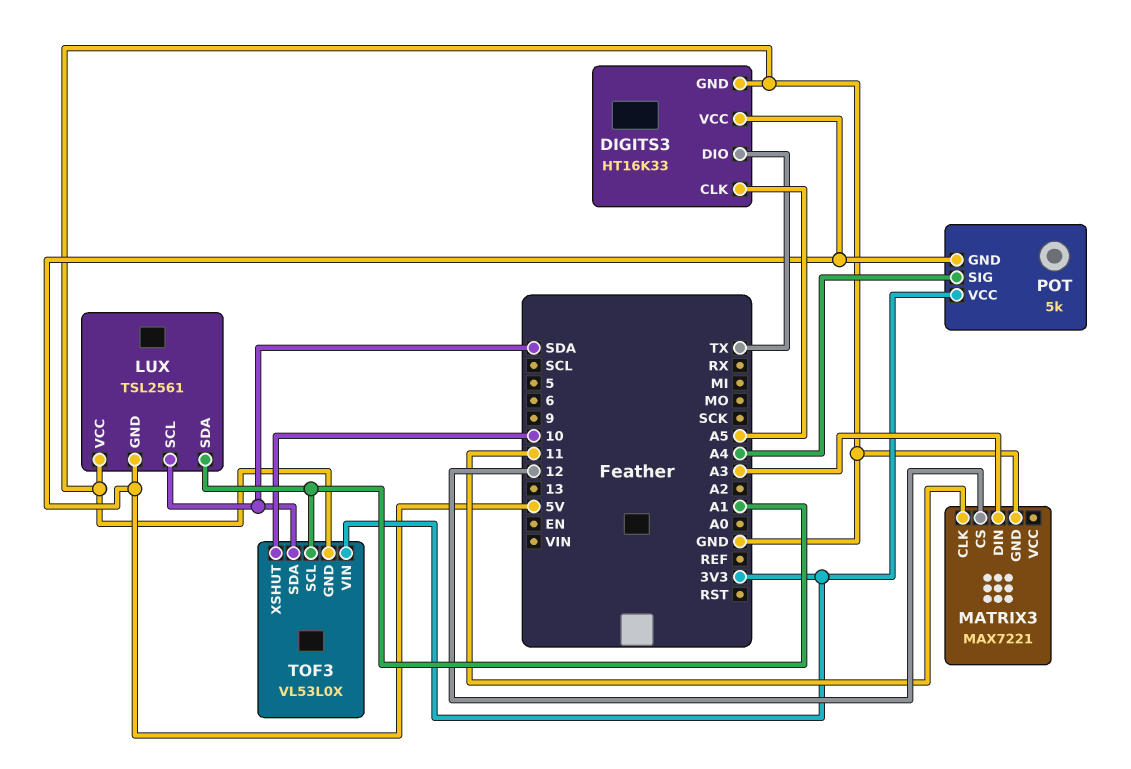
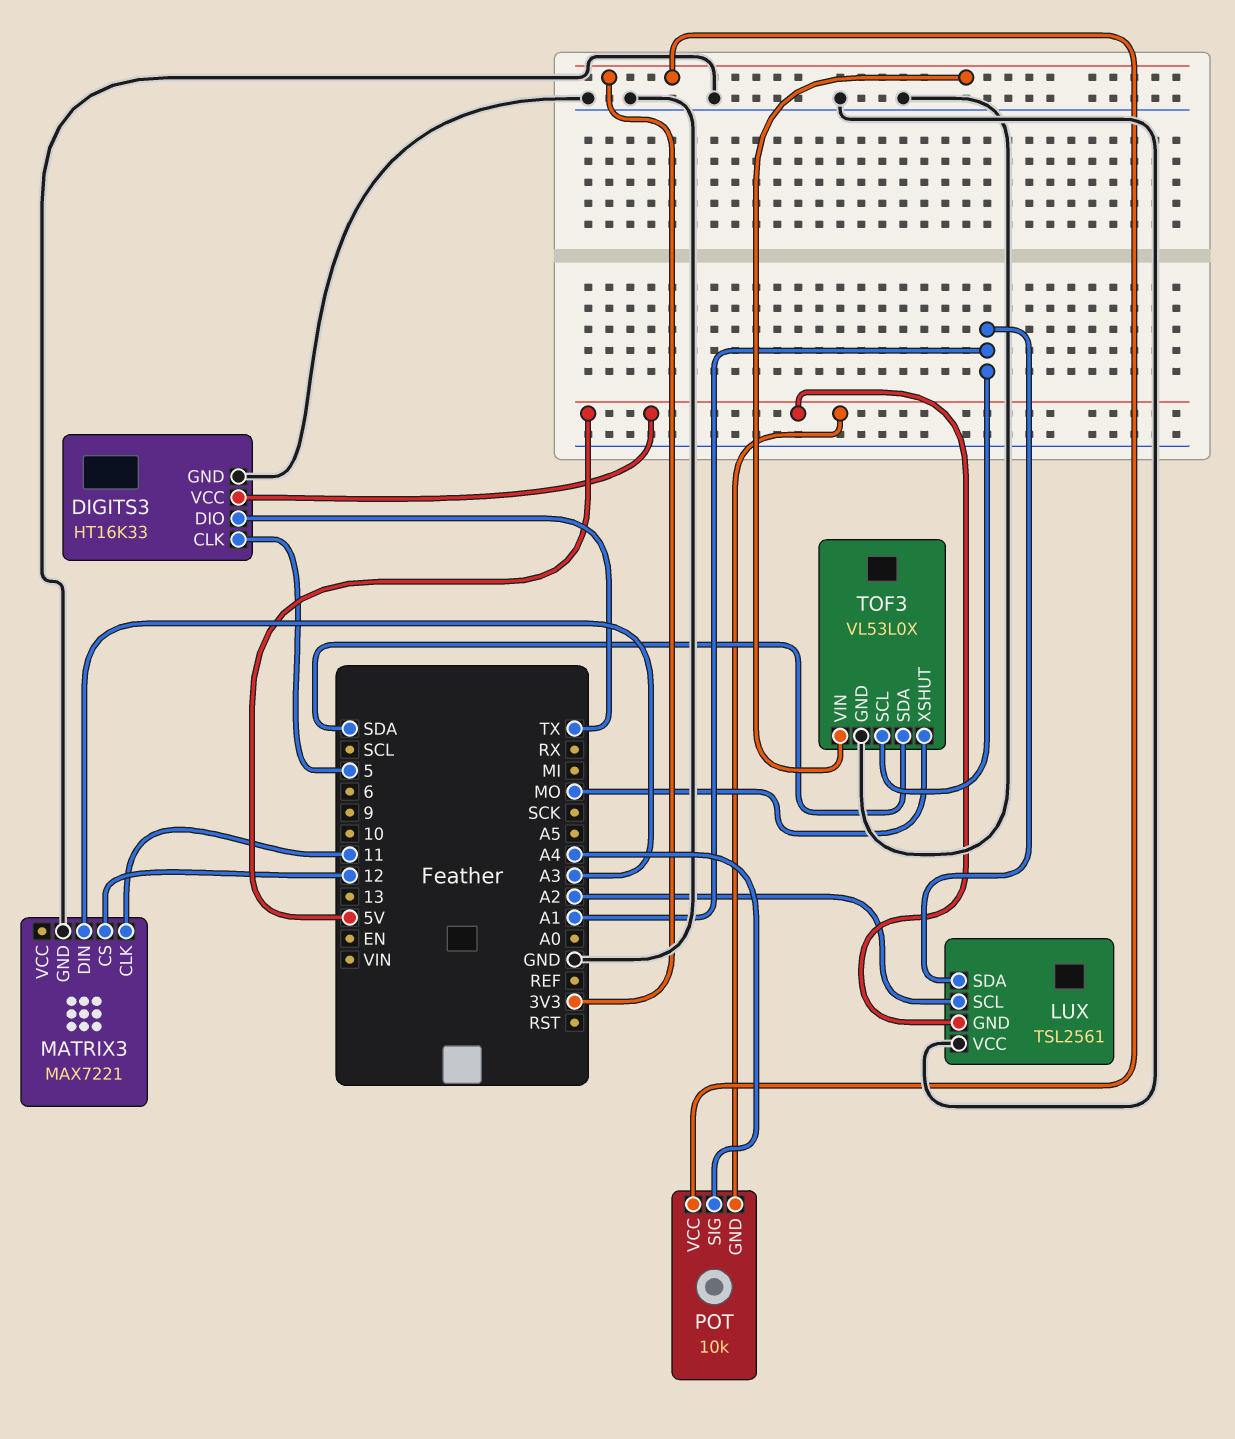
DIGITS3 pin CLK: A5 -> 5
LUX pin SCL: SDA -> A2
POT: 5k -> 10k
TOF3 pin XSHUT: 10 -> MO

